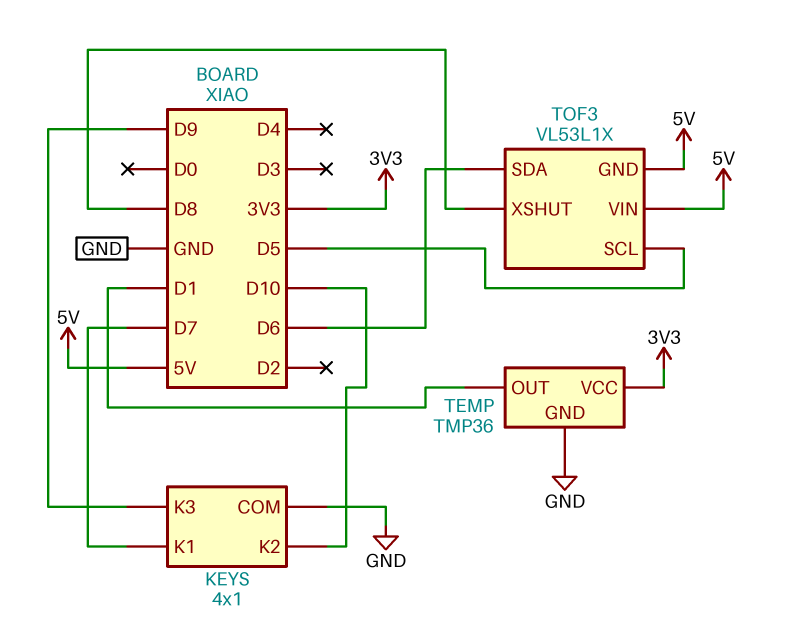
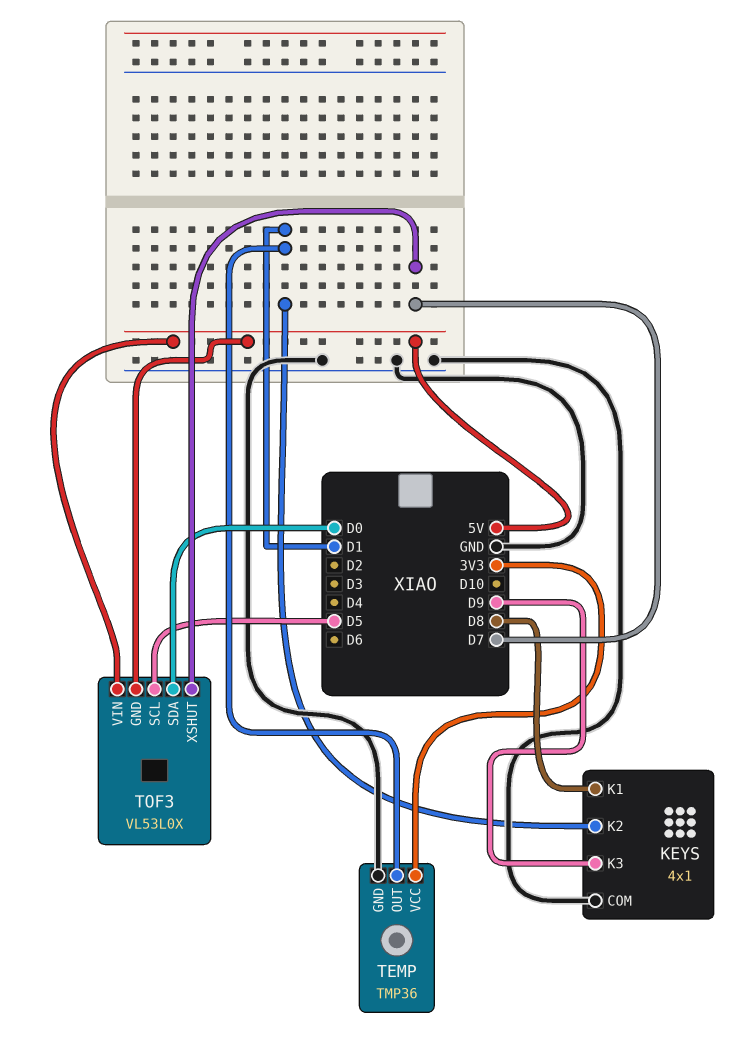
KEYS pin K1: D7 -> D8
KEYS pin K2: D10 -> D1
TOF3: VL53L1X -> VL53L0X
TOF3 pin SDA: D6 -> D0
TOF3 pin XSHUT: D8 -> D7

